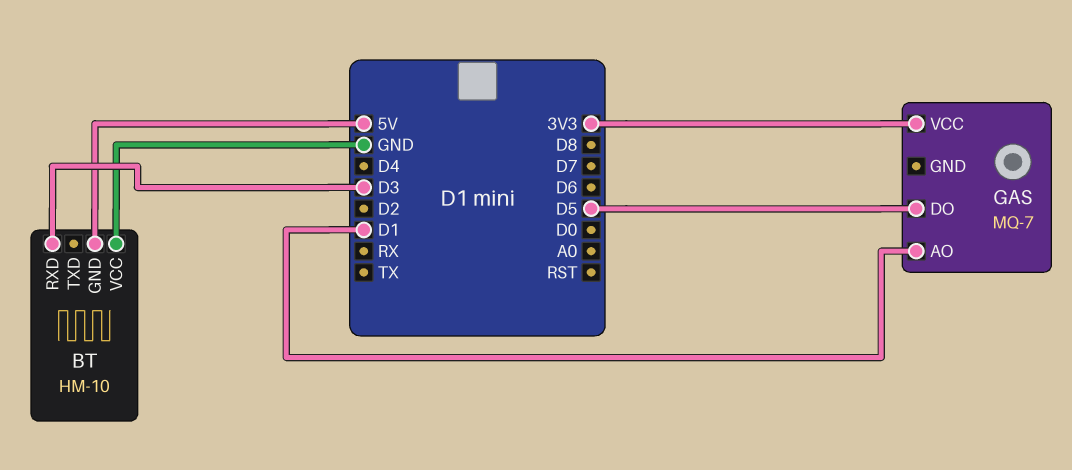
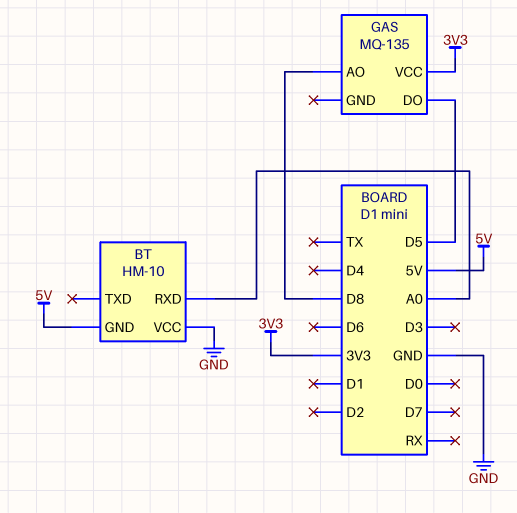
BT pin RXD: D3 -> A0
GAS: MQ-7 -> MQ-135
GAS pin AO: D1 -> D8

